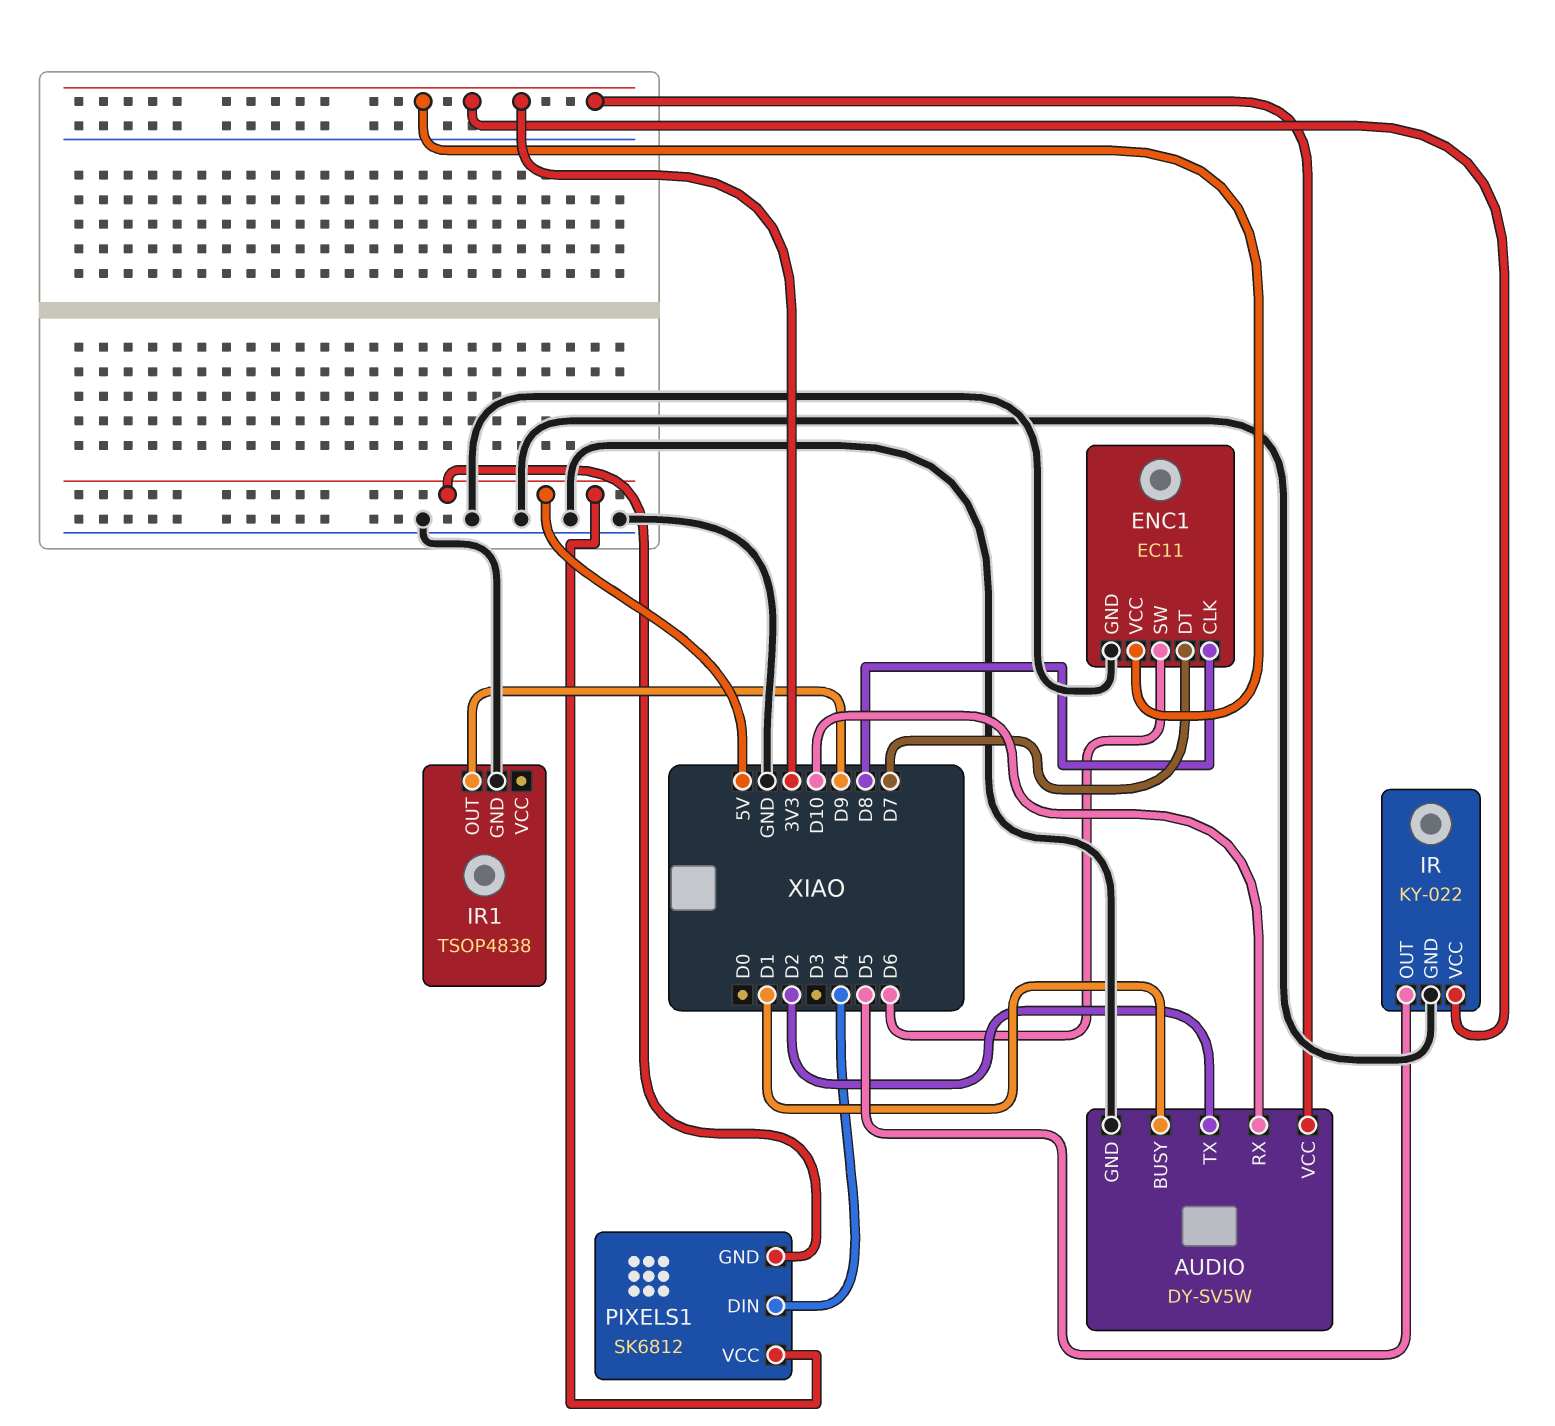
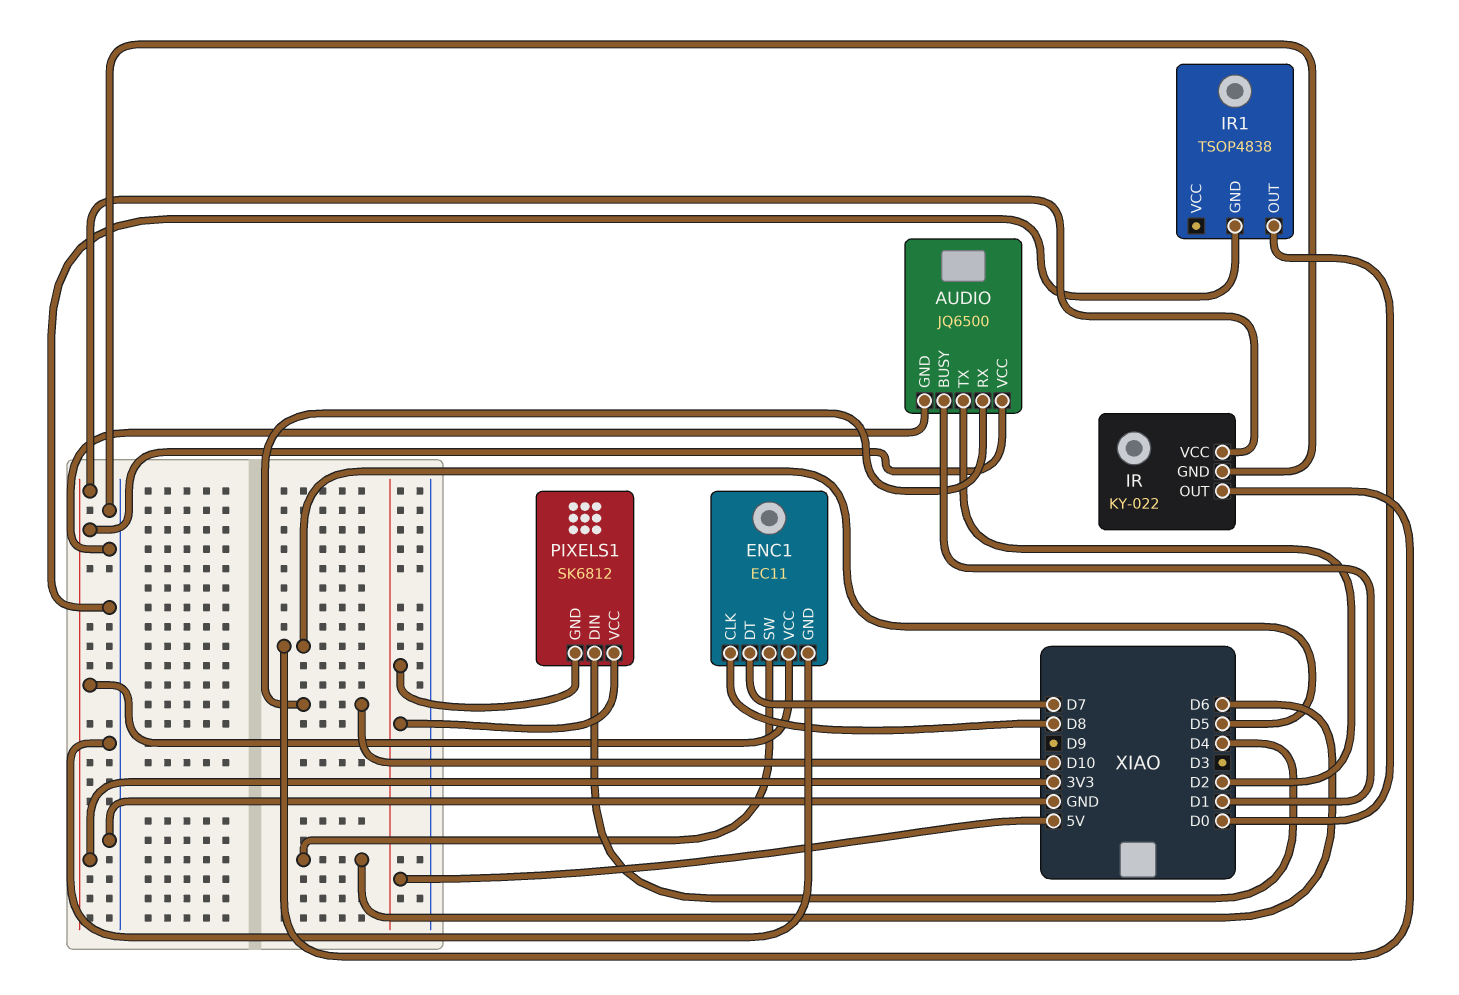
AUDIO: DY-SV5W -> JQ6500
IR1 pin OUT: D9 -> D0

